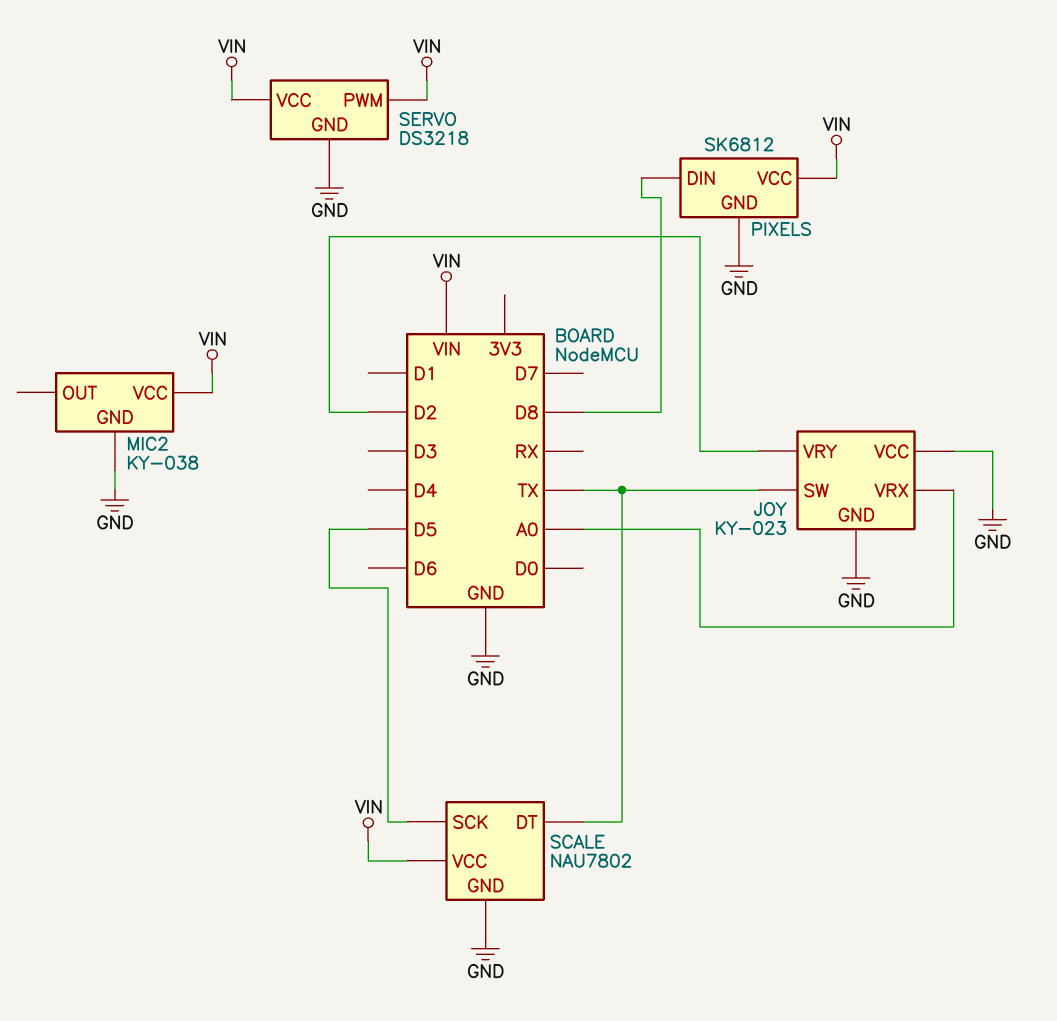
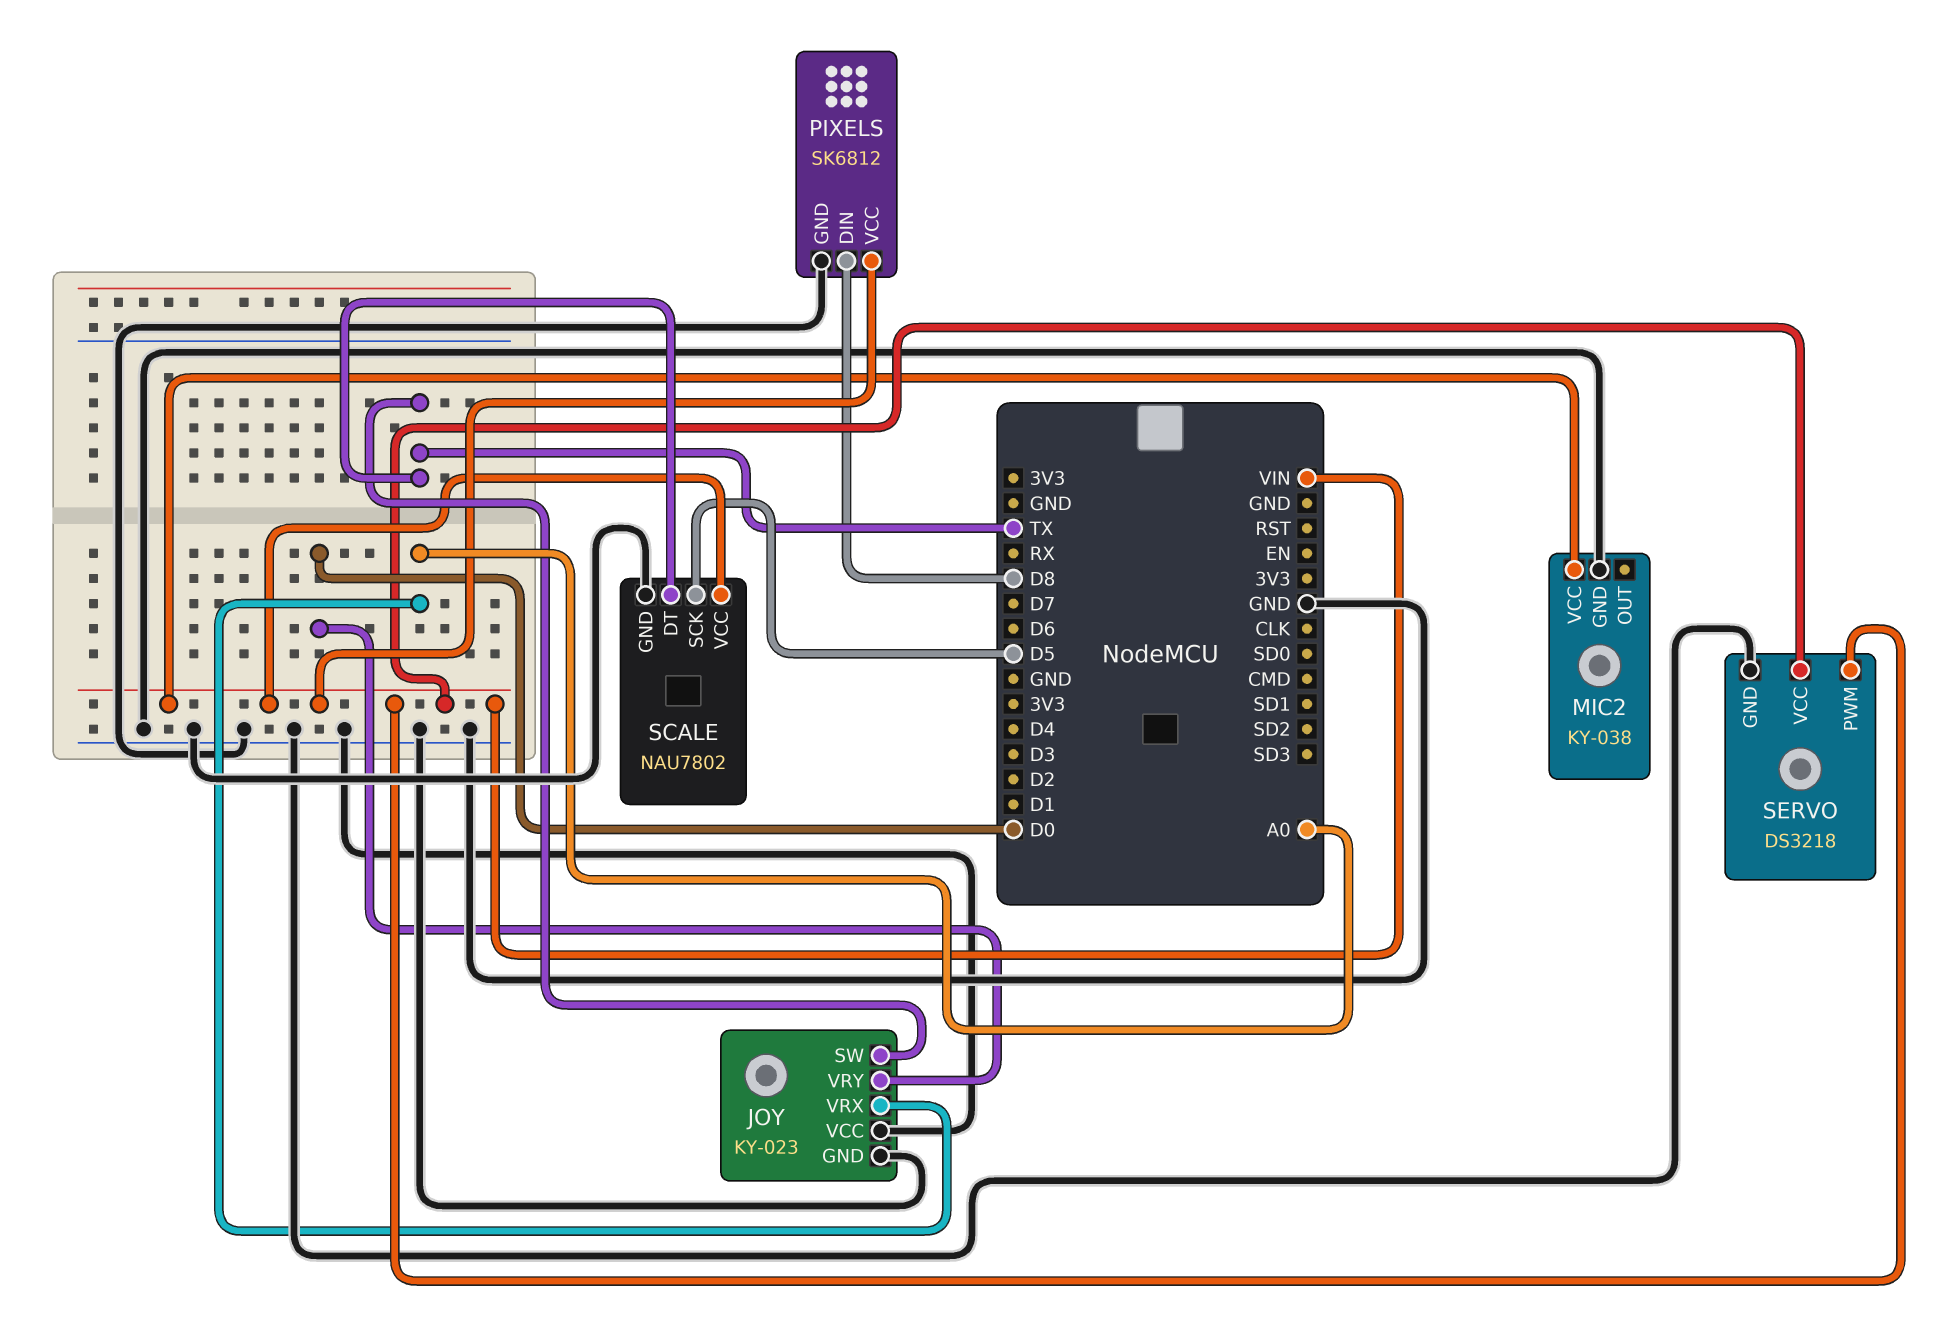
JOY pin VRY: D2 -> D0

